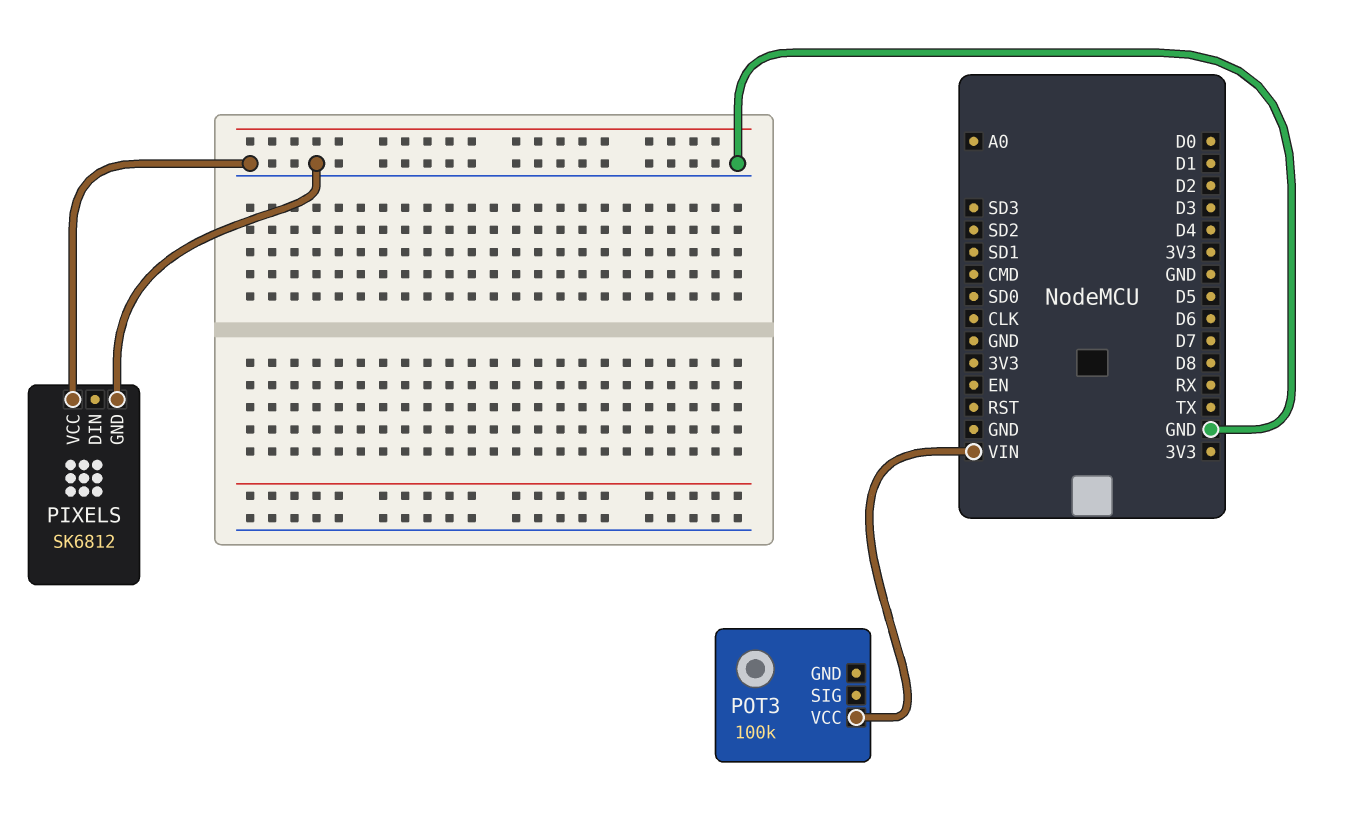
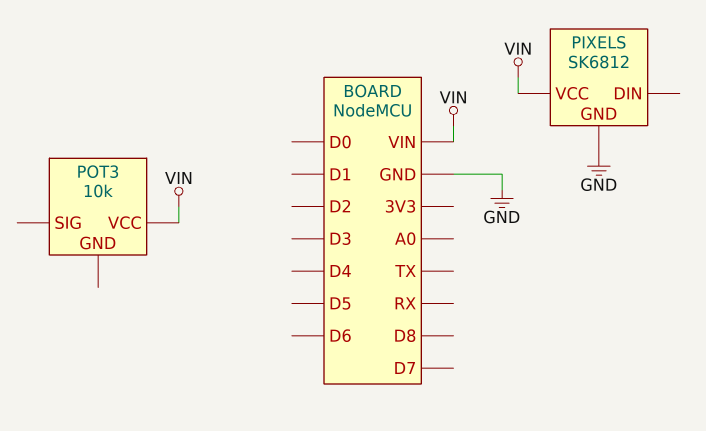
PIXELS pin VCC: GND -> VIN
POT3: 100k -> 10k

